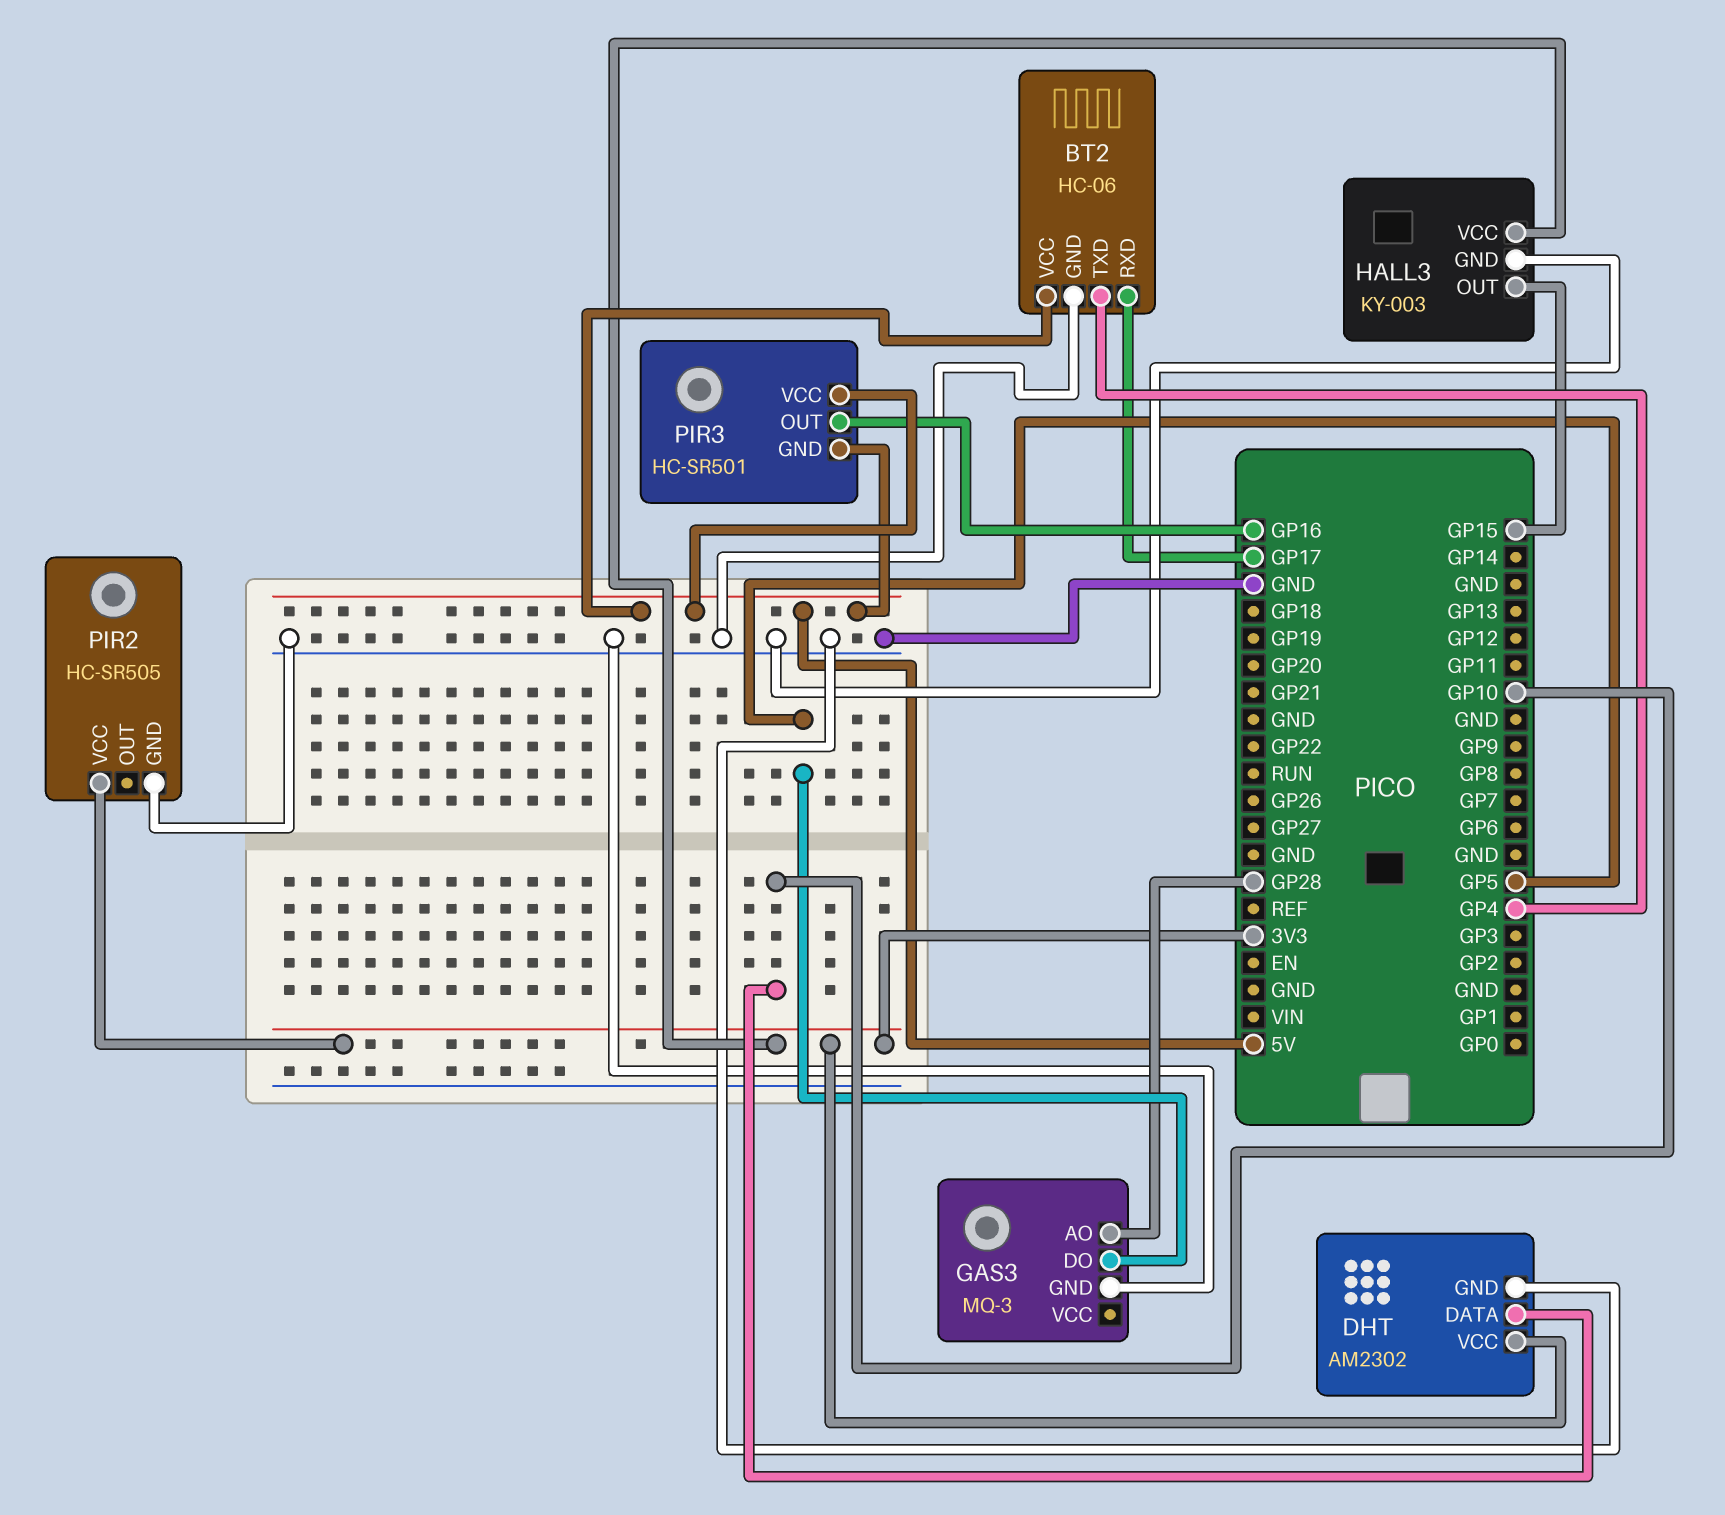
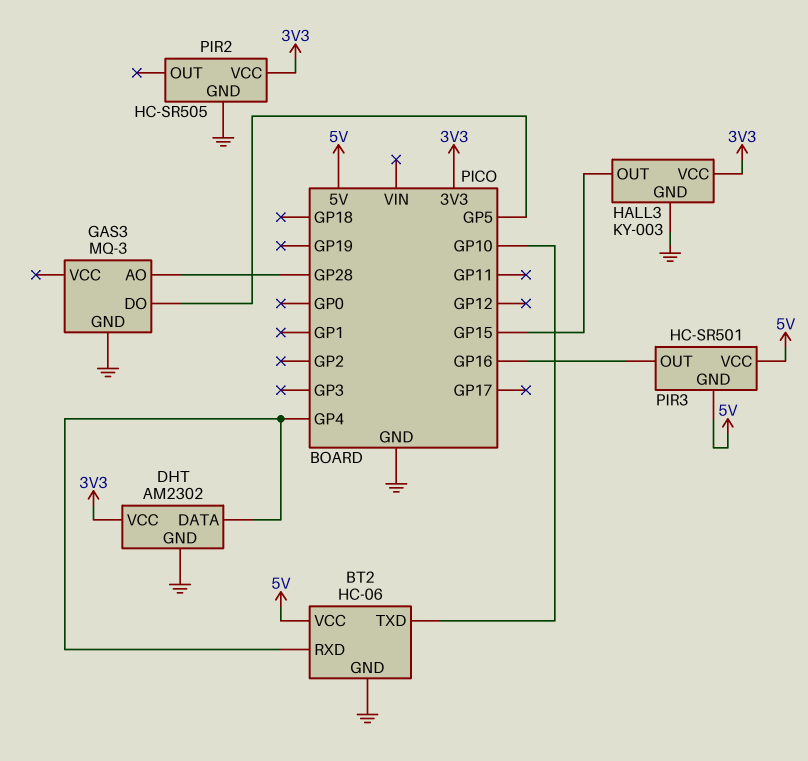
BT2 pin RXD: GP17 -> GP4
BT2 pin TXD: GP4 -> GP10
DHT pin DATA: GP10 -> GP4

